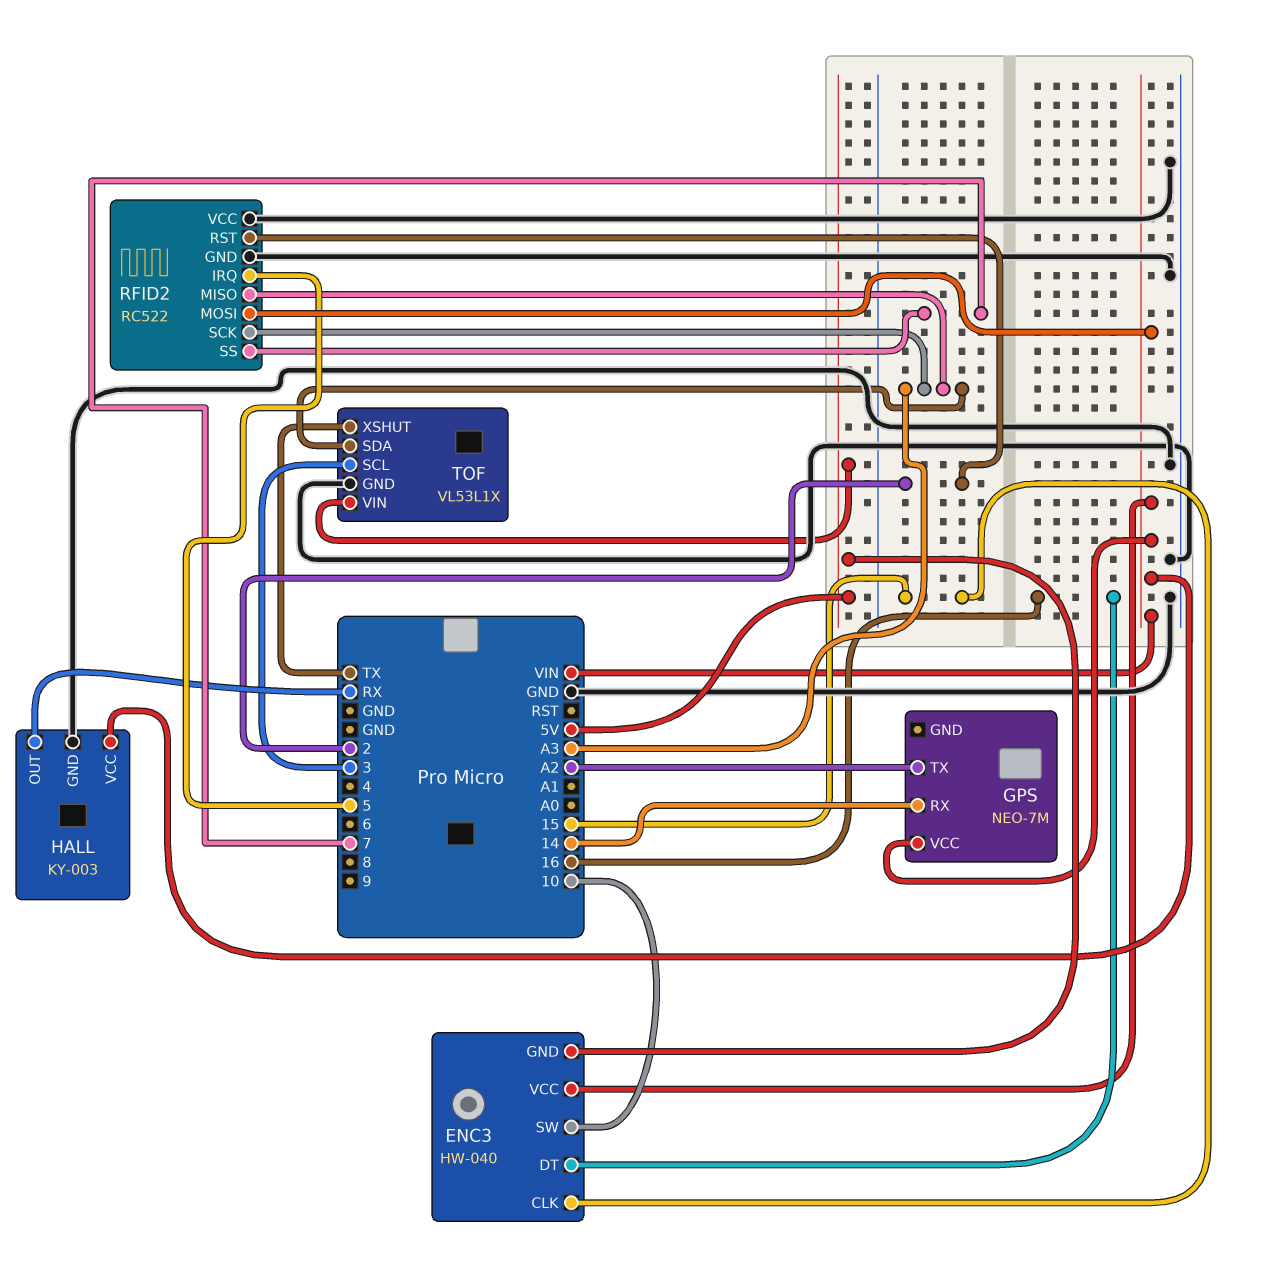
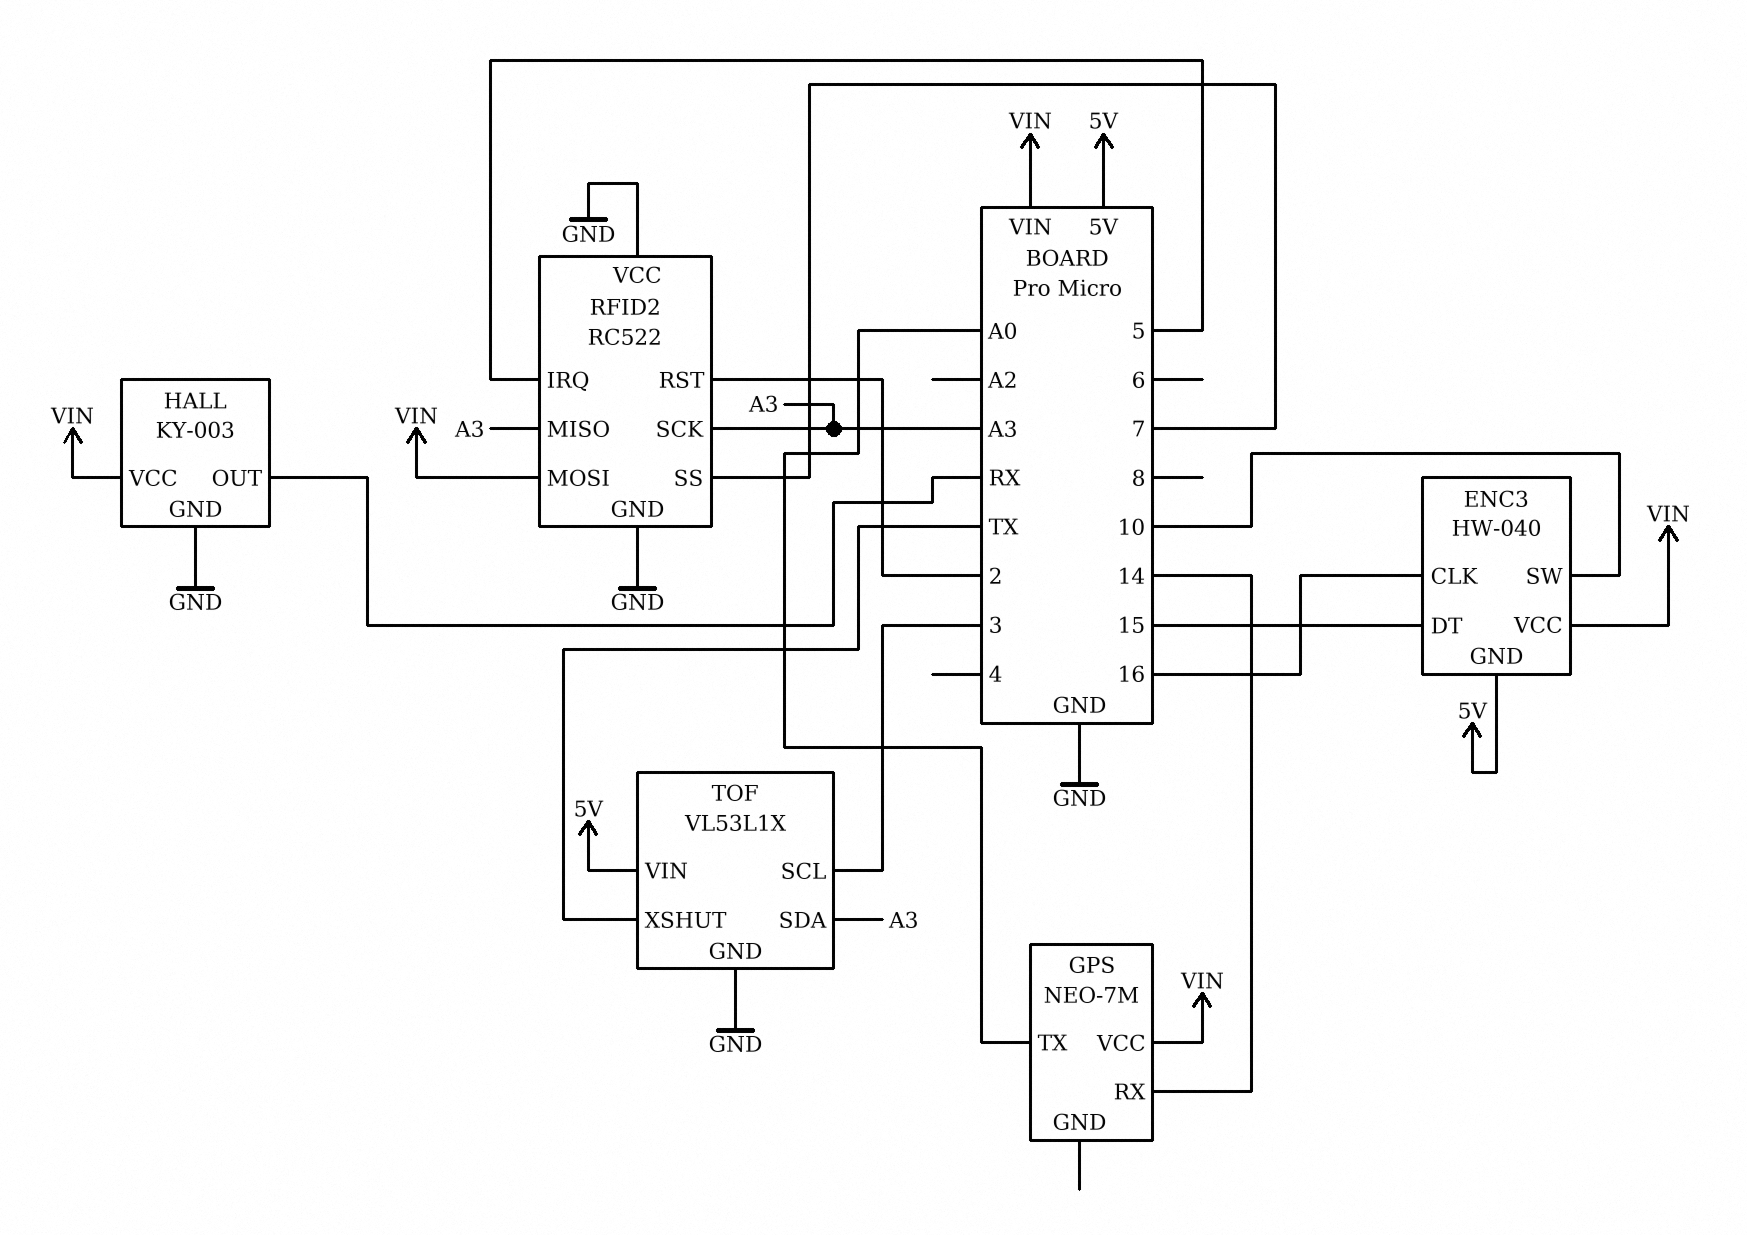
ENC3 pin CLK: 15 -> 16
ENC3 pin DT: 16 -> 15
GPS pin TX: A2 -> A0

